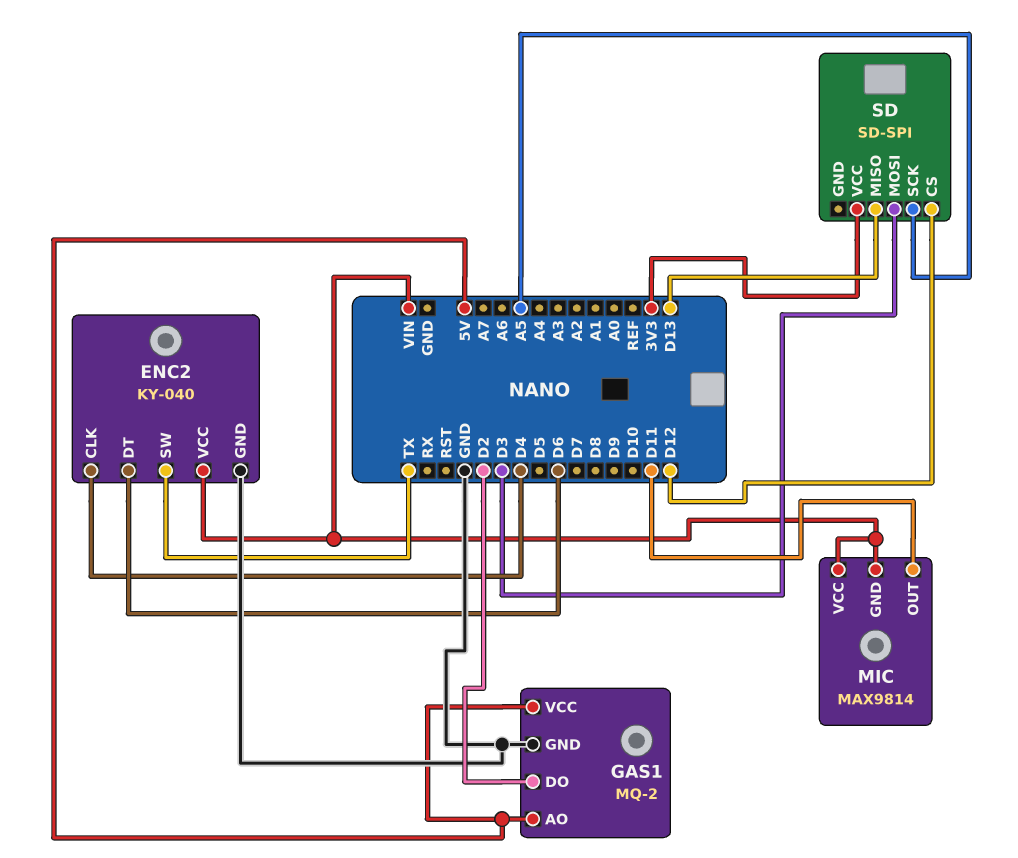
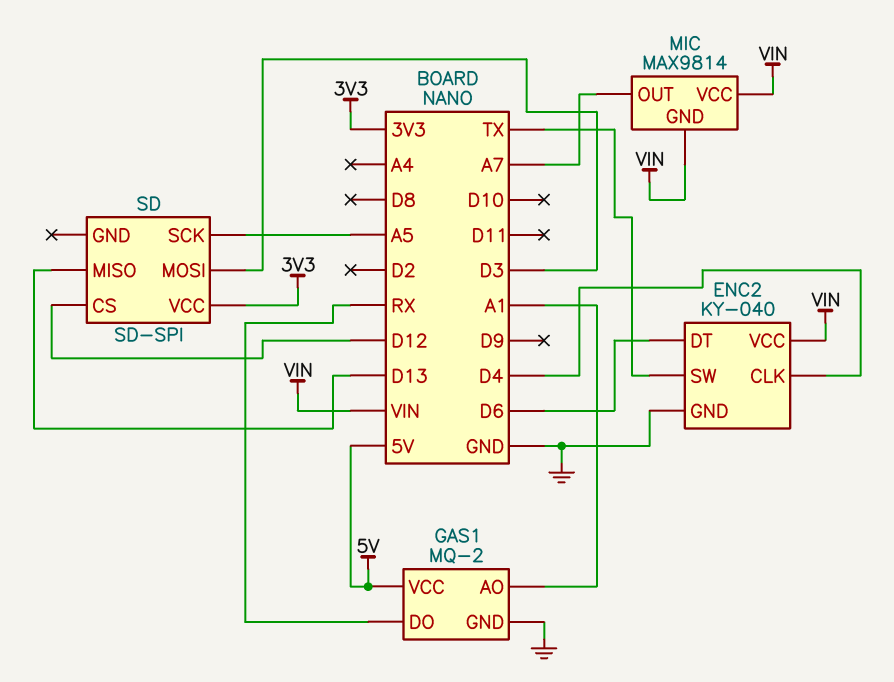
GAS1 pin AO: 5V -> A1
GAS1 pin DO: D2 -> RX
MIC pin OUT: D11 -> A7

